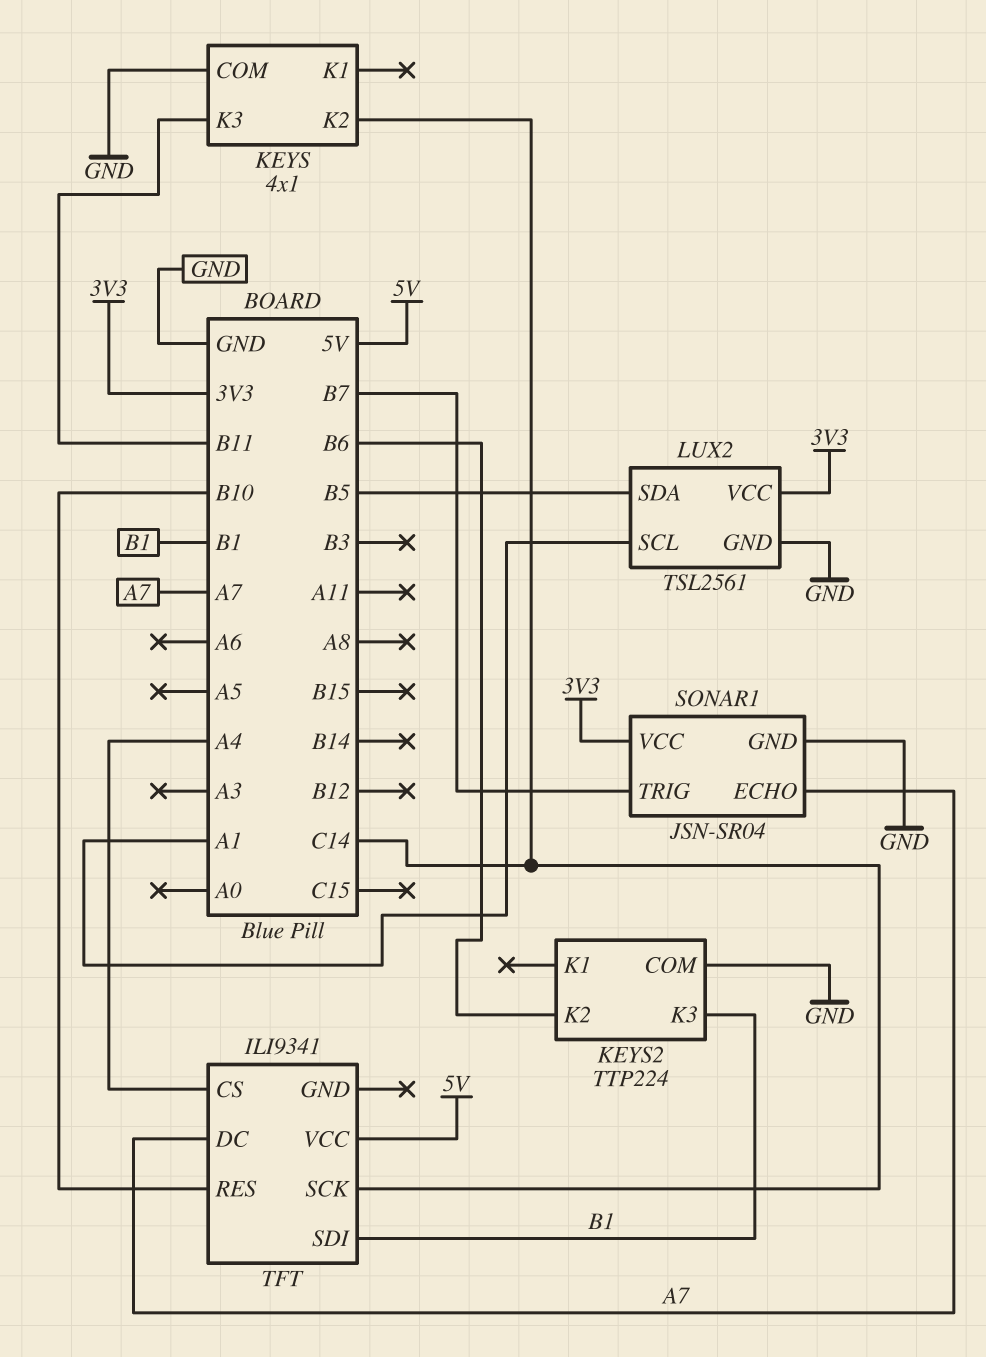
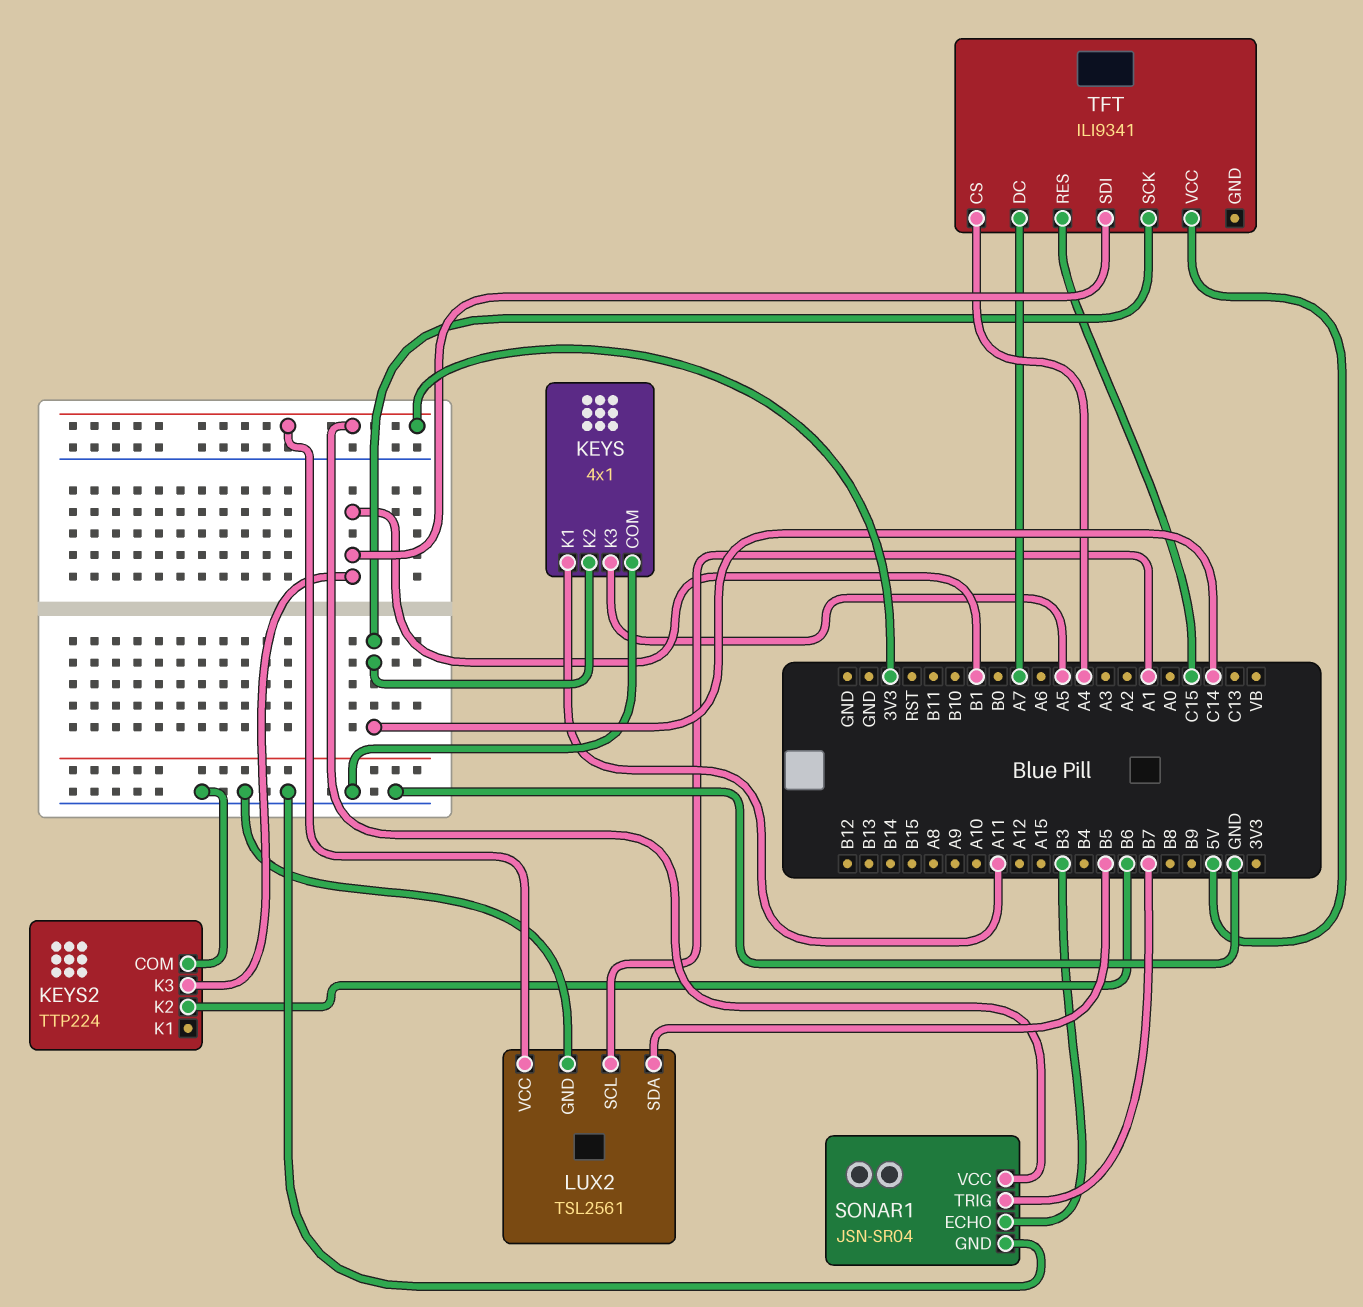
KEYS pin K1: none -> A11
KEYS pin K3: B11 -> A5
SONAR1 pin ECHO: A7 -> B3
TFT pin RES: B10 -> C15

